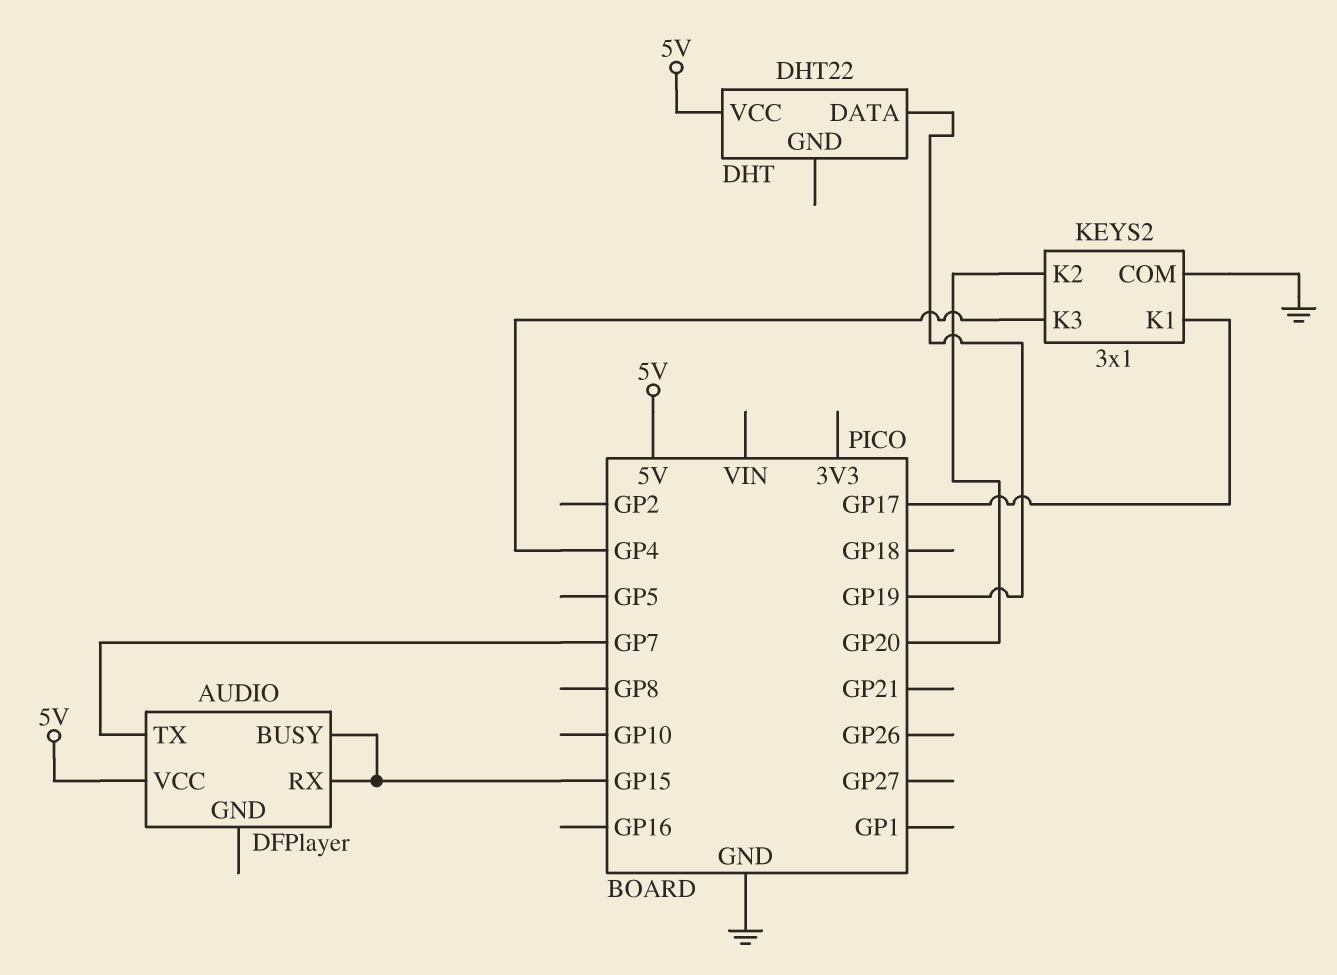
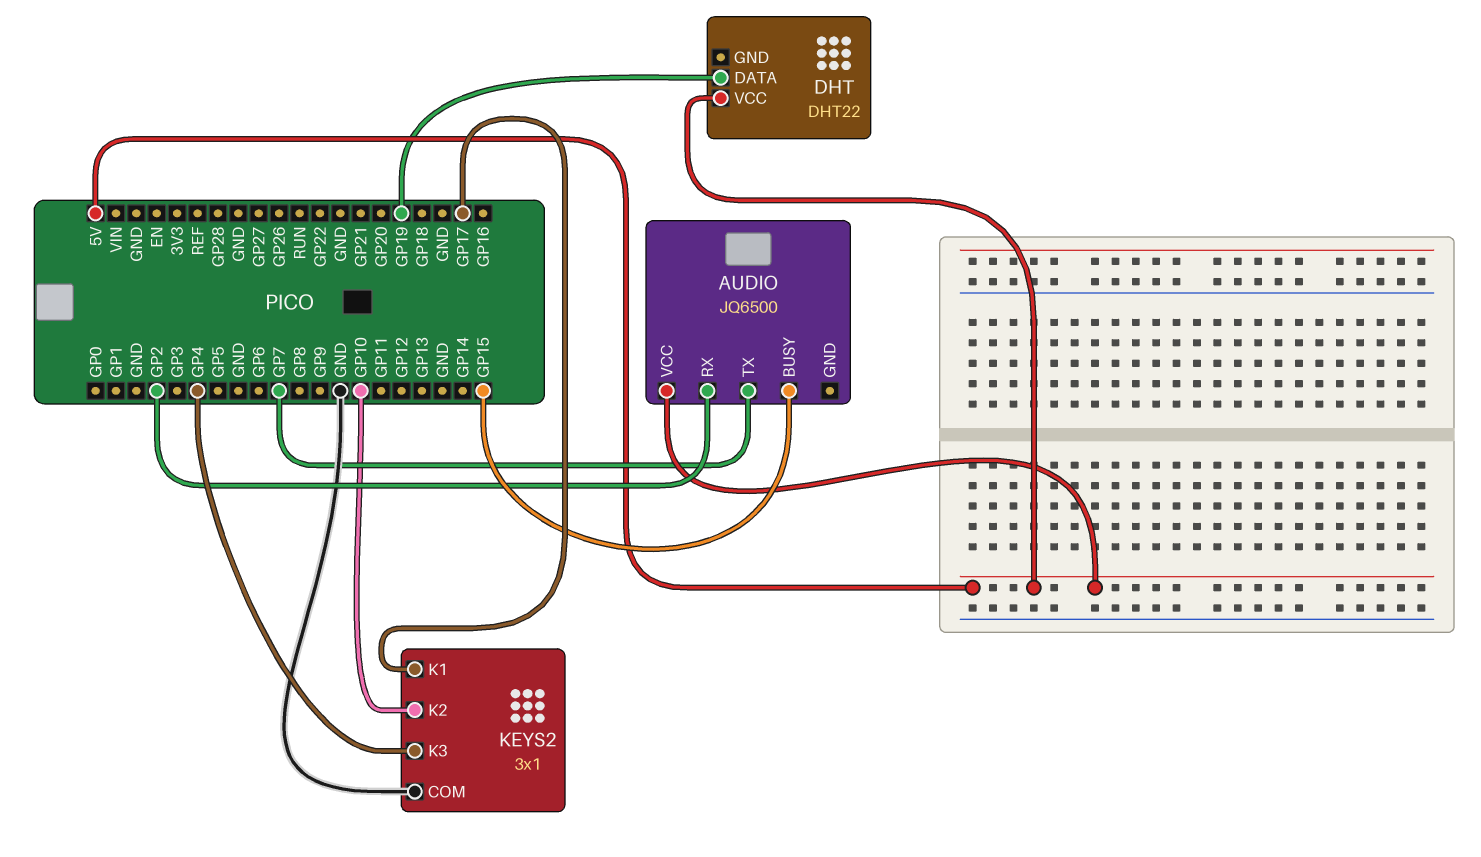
AUDIO: DFPlayer -> JQ6500
AUDIO pin RX: GP15 -> GP2
KEYS2 pin K2: GP20 -> GP10

